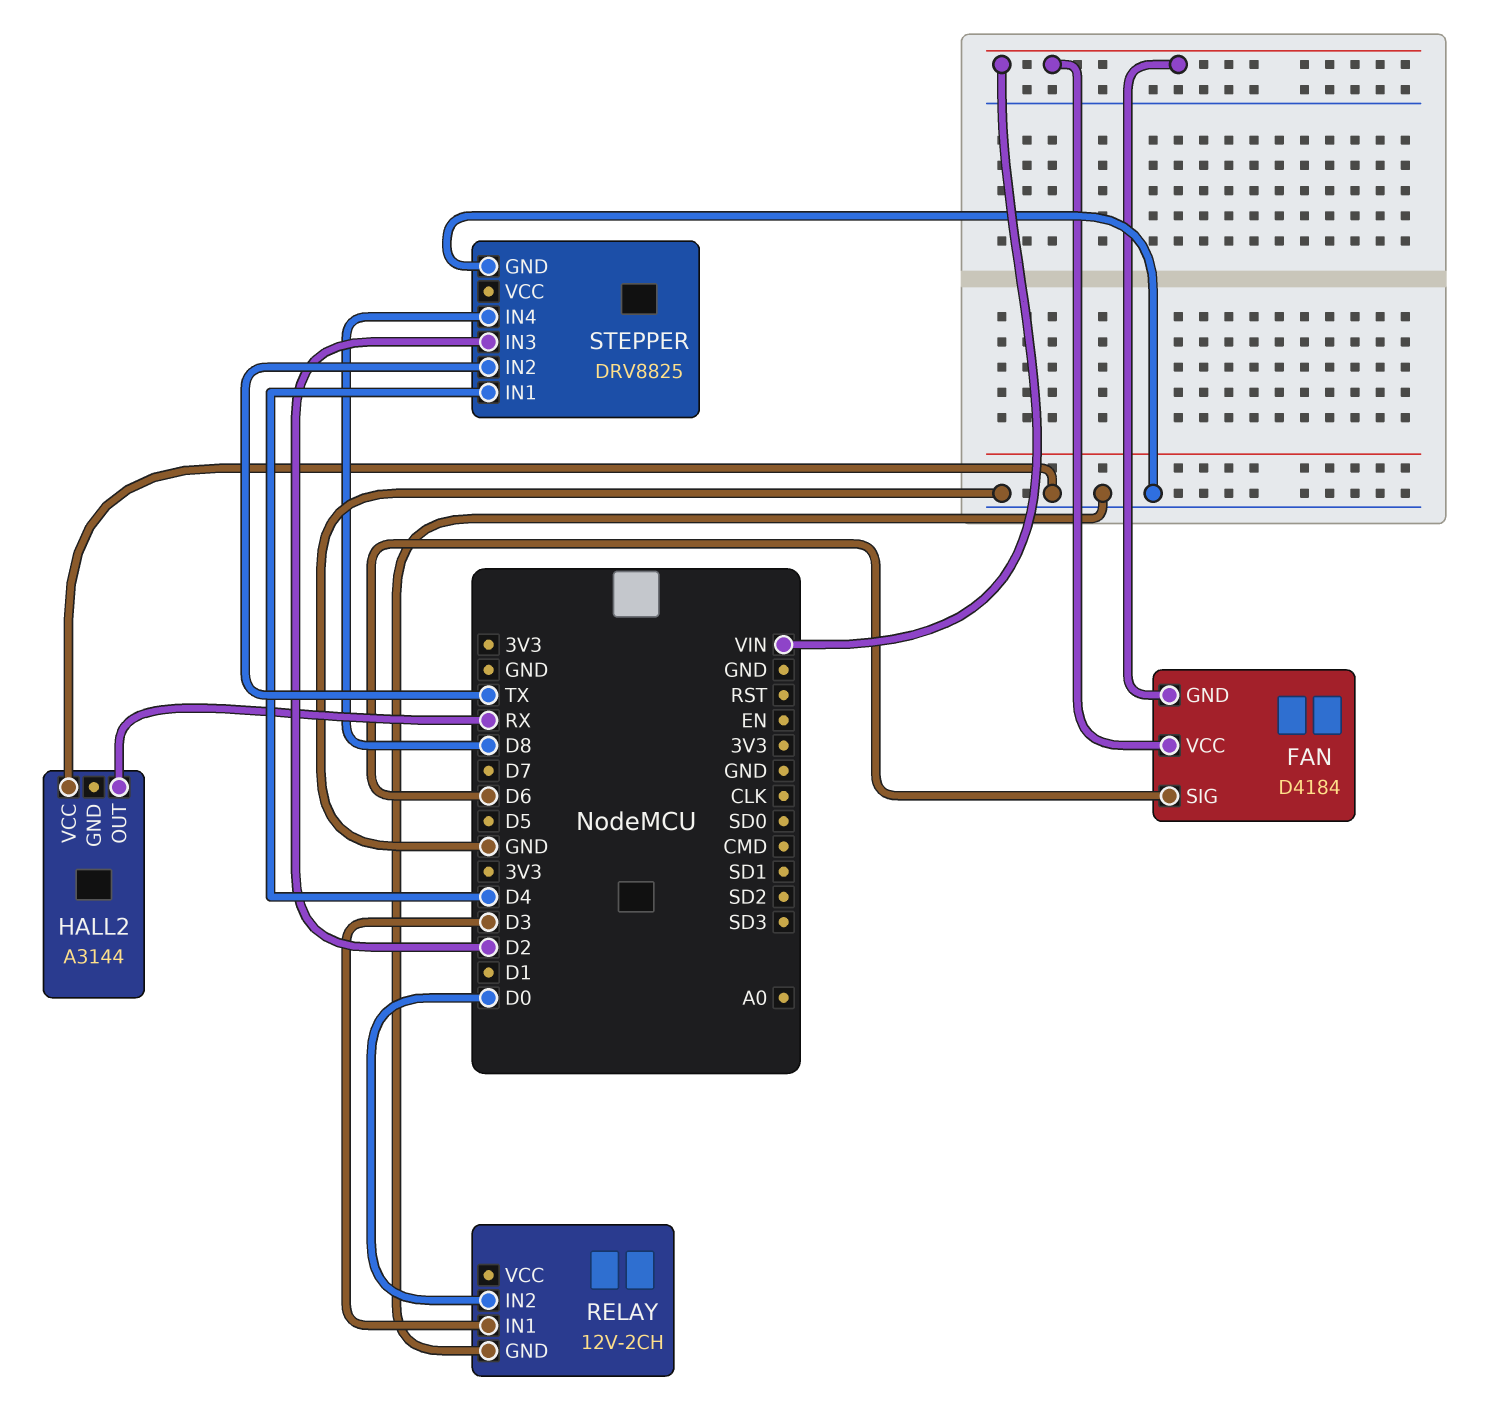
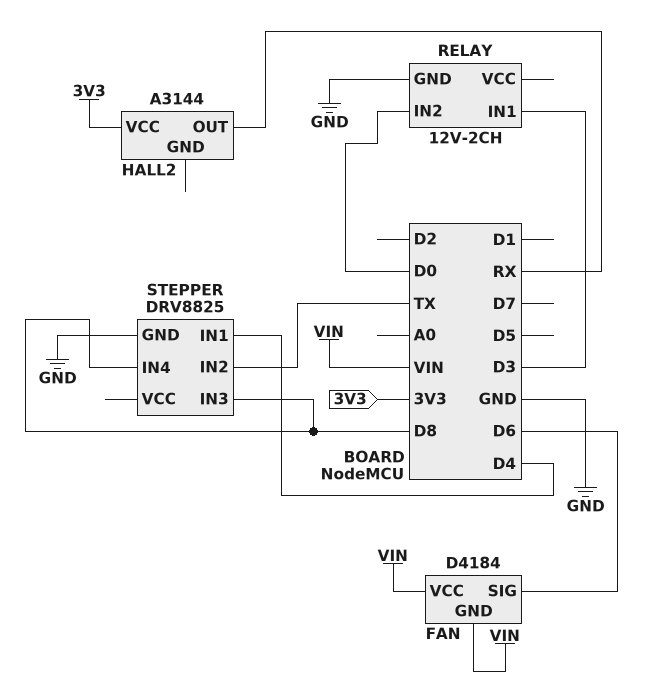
HALL2 pin VCC: GND -> 3V3
STEPPER pin IN3: D2 -> D8

